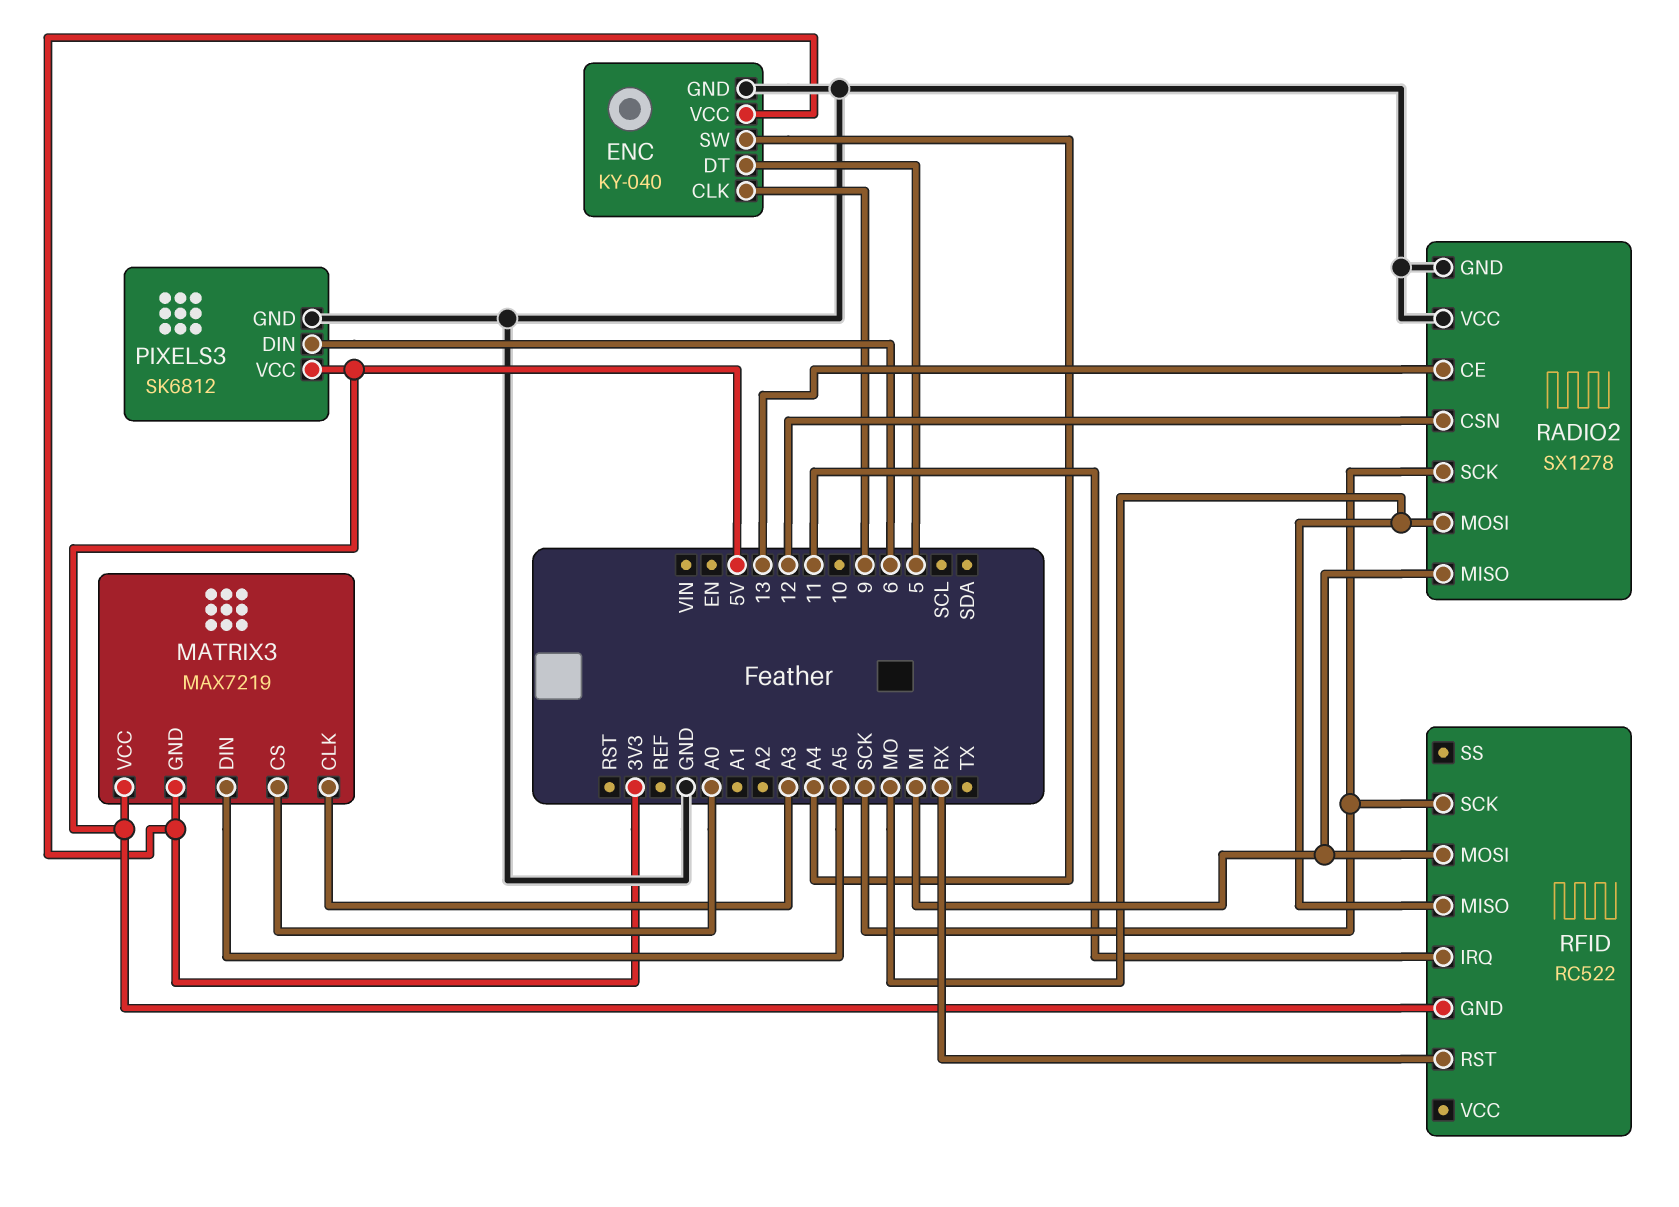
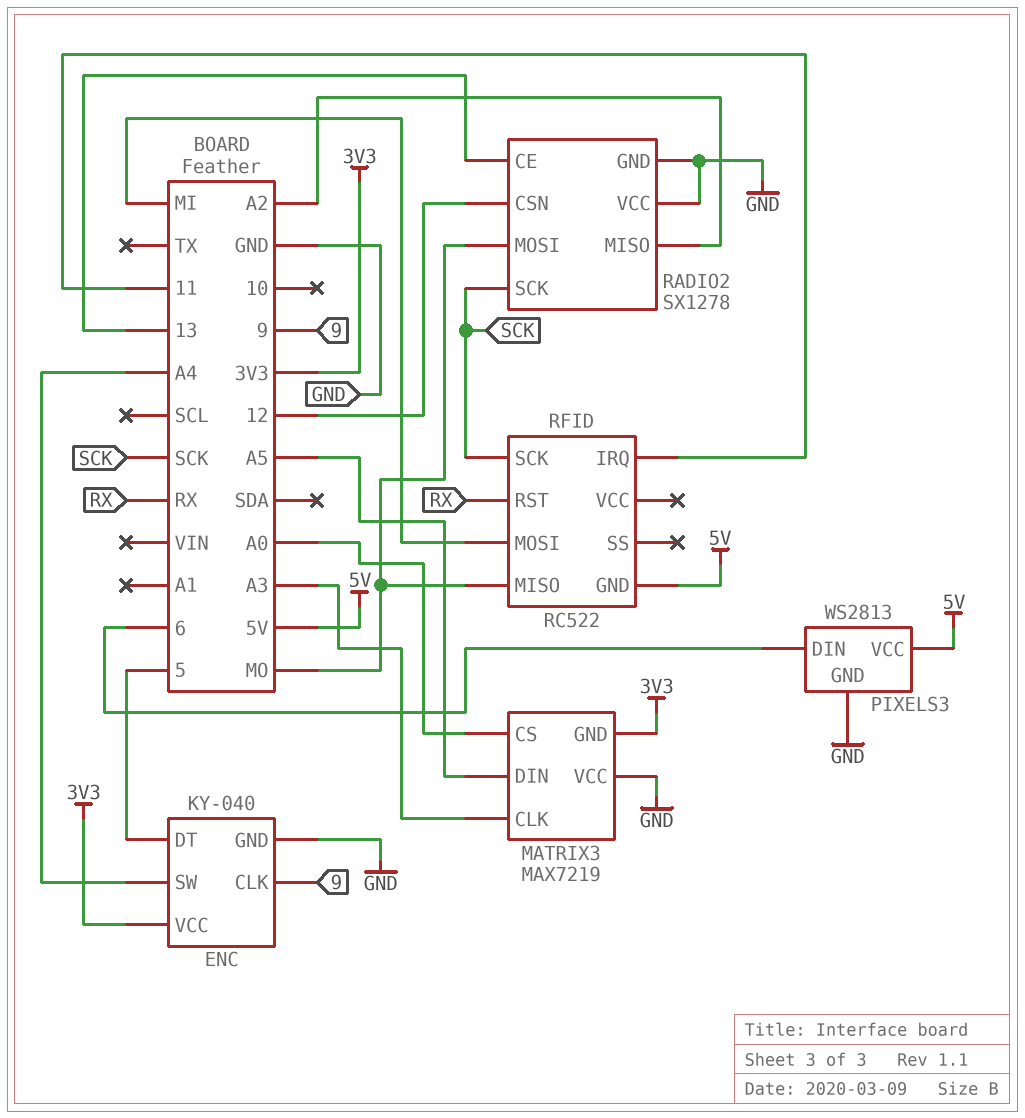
MATRIX3 pin VCC: 5V -> GND
PIXELS3: SK6812 -> WS2813
RADIO2 pin MISO: MI -> A2

